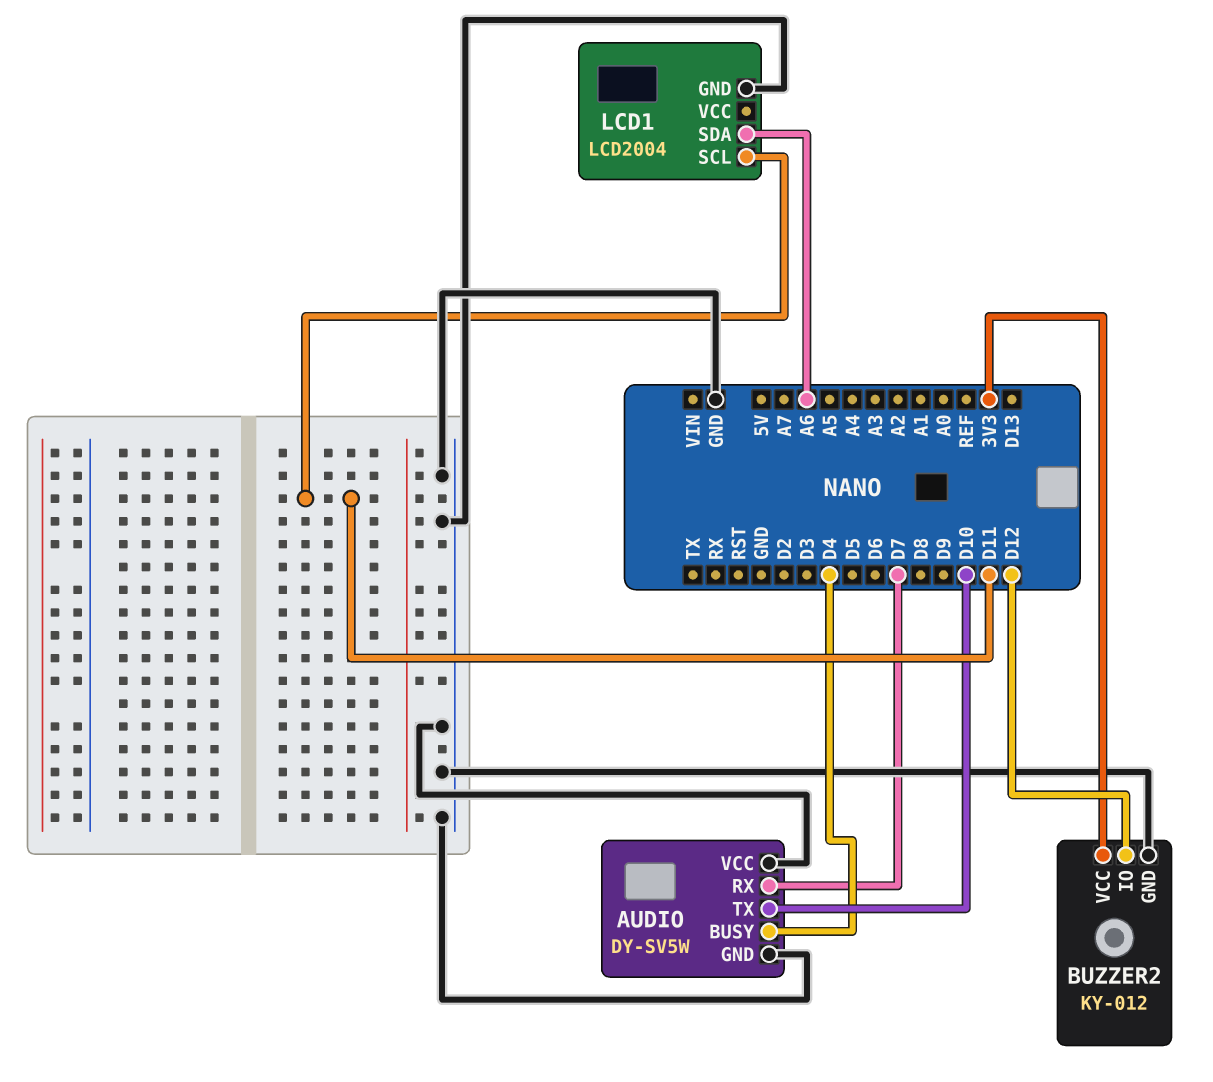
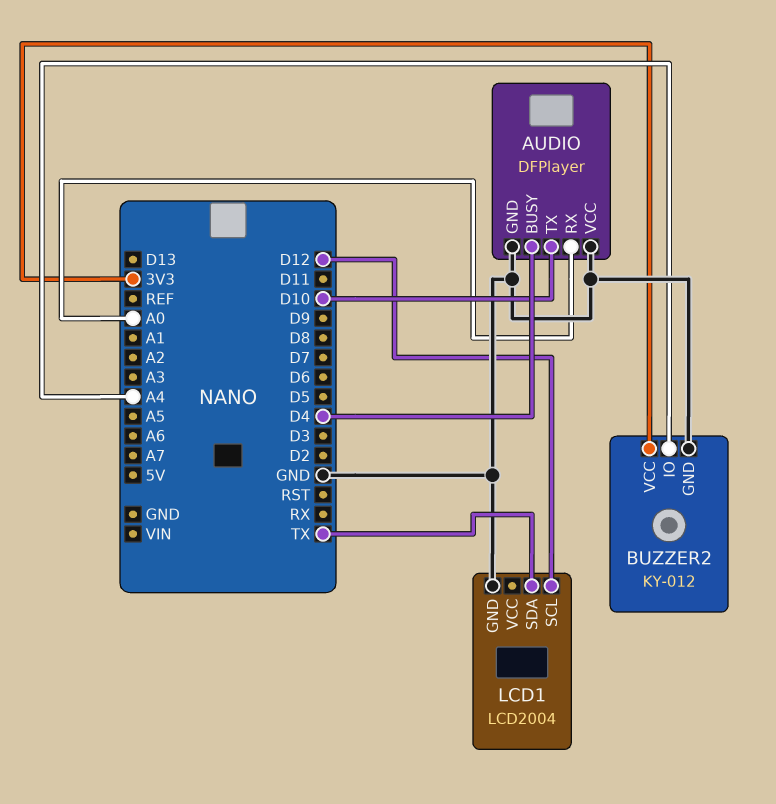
AUDIO: DY-SV5W -> DFPlayer
AUDIO pin RX: D7 -> A0
BUZZER2 pin IO: D12 -> A4
LCD1 pin SCL: D11 -> D12
LCD1 pin SDA: A6 -> TX

